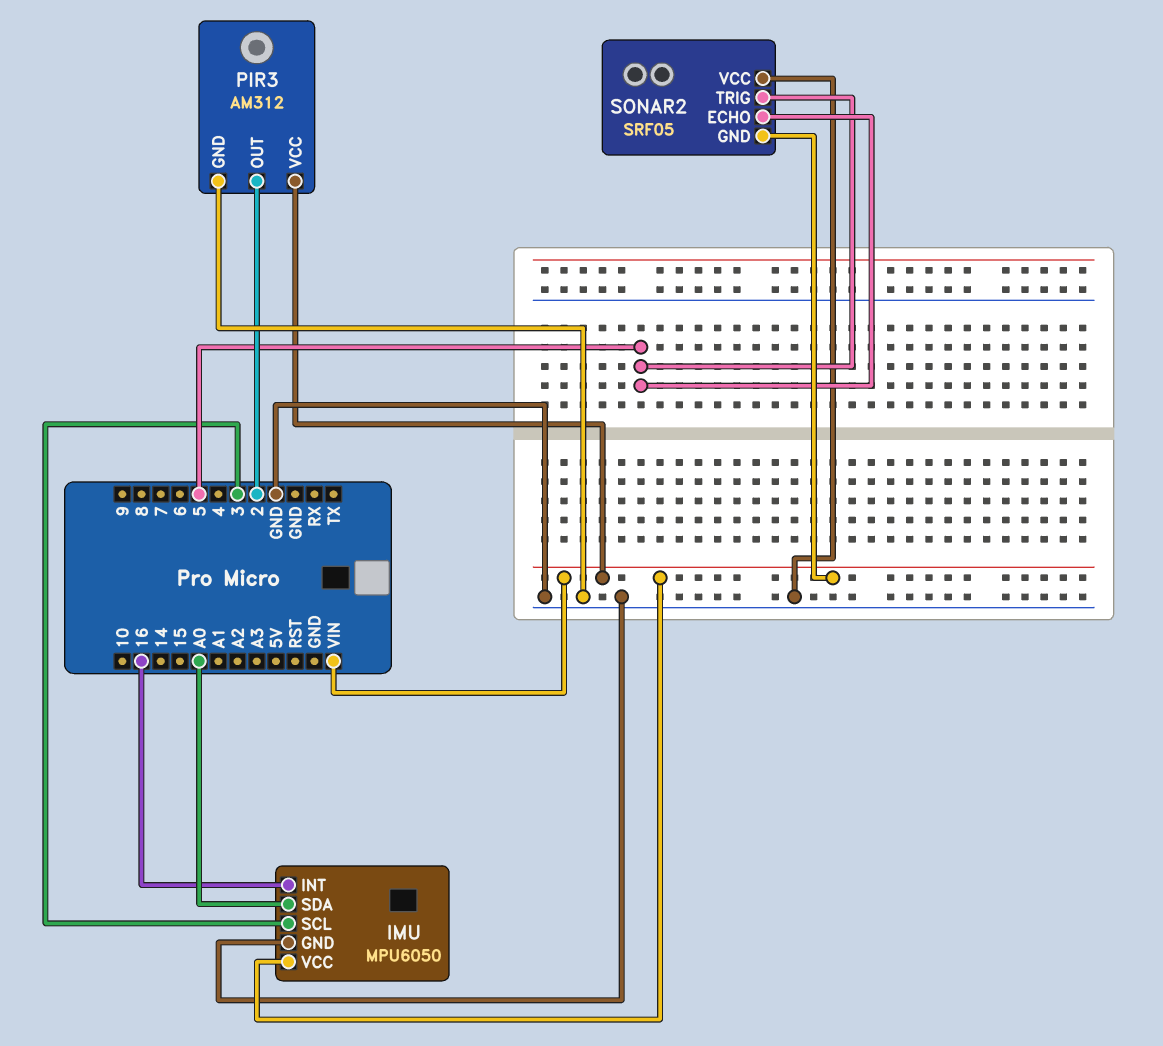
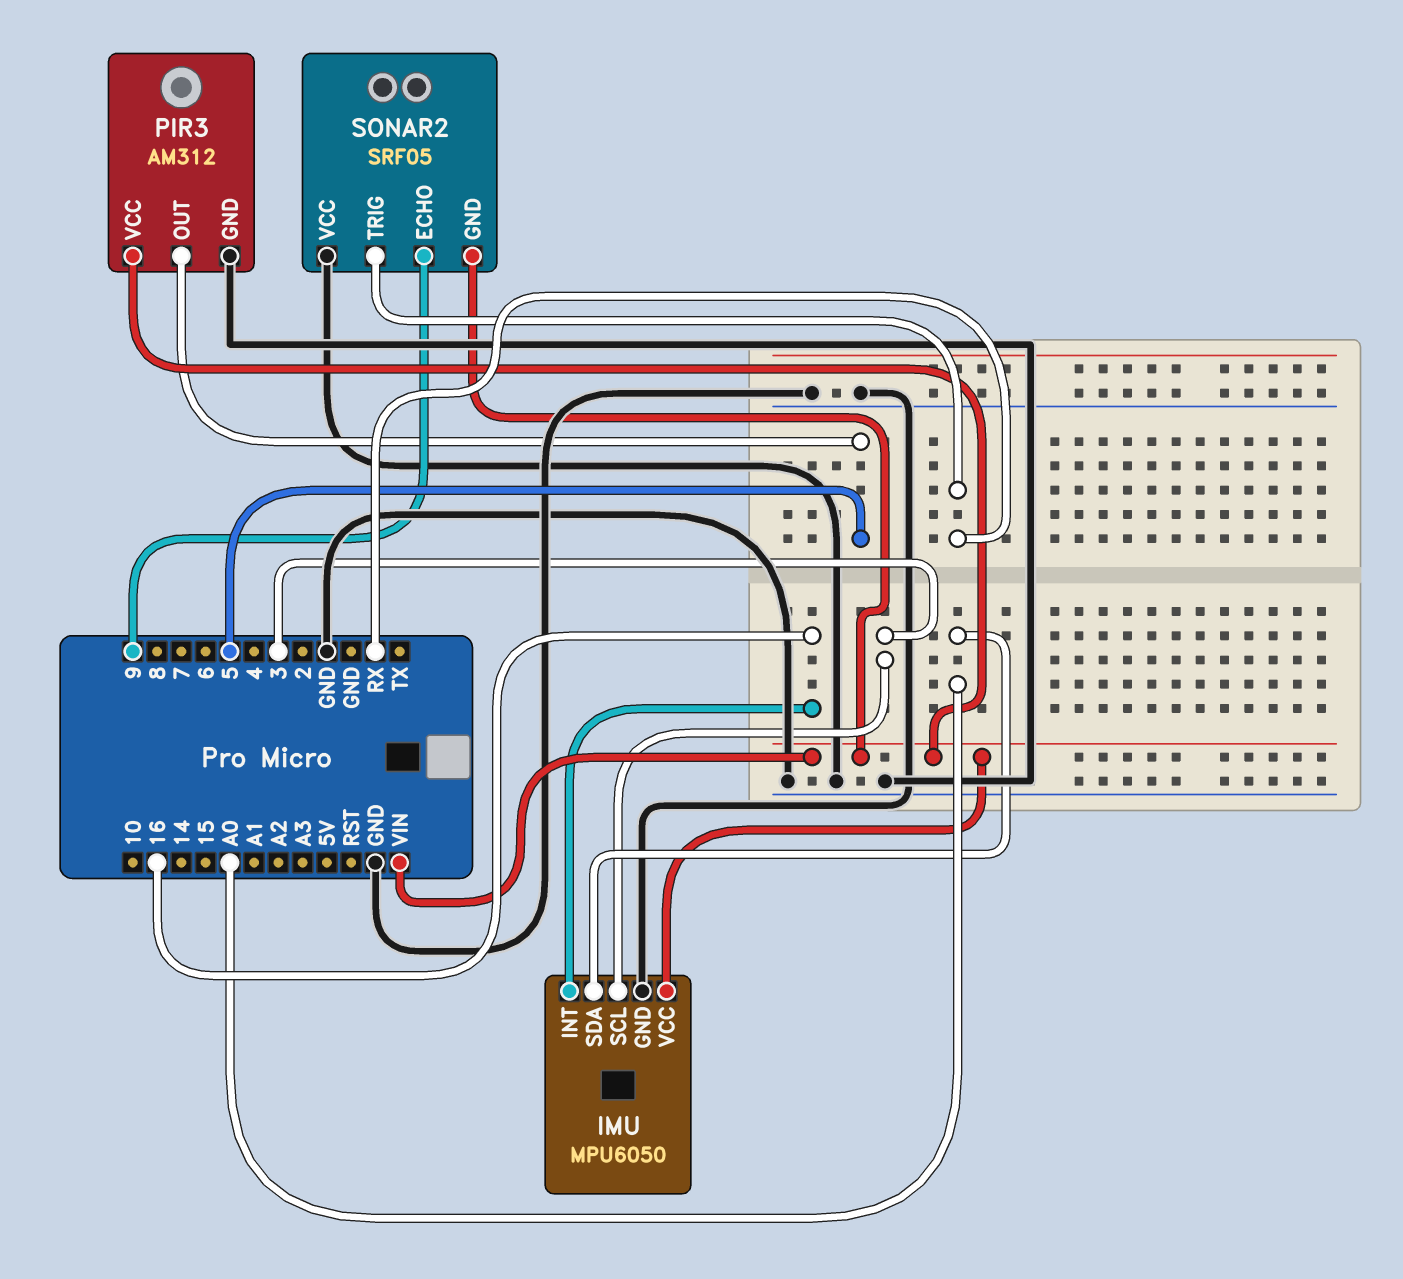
PIR3 pin OUT: 2 -> 5
SONAR2 pin ECHO: 5 -> 9
SONAR2 pin TRIG: 5 -> RX

